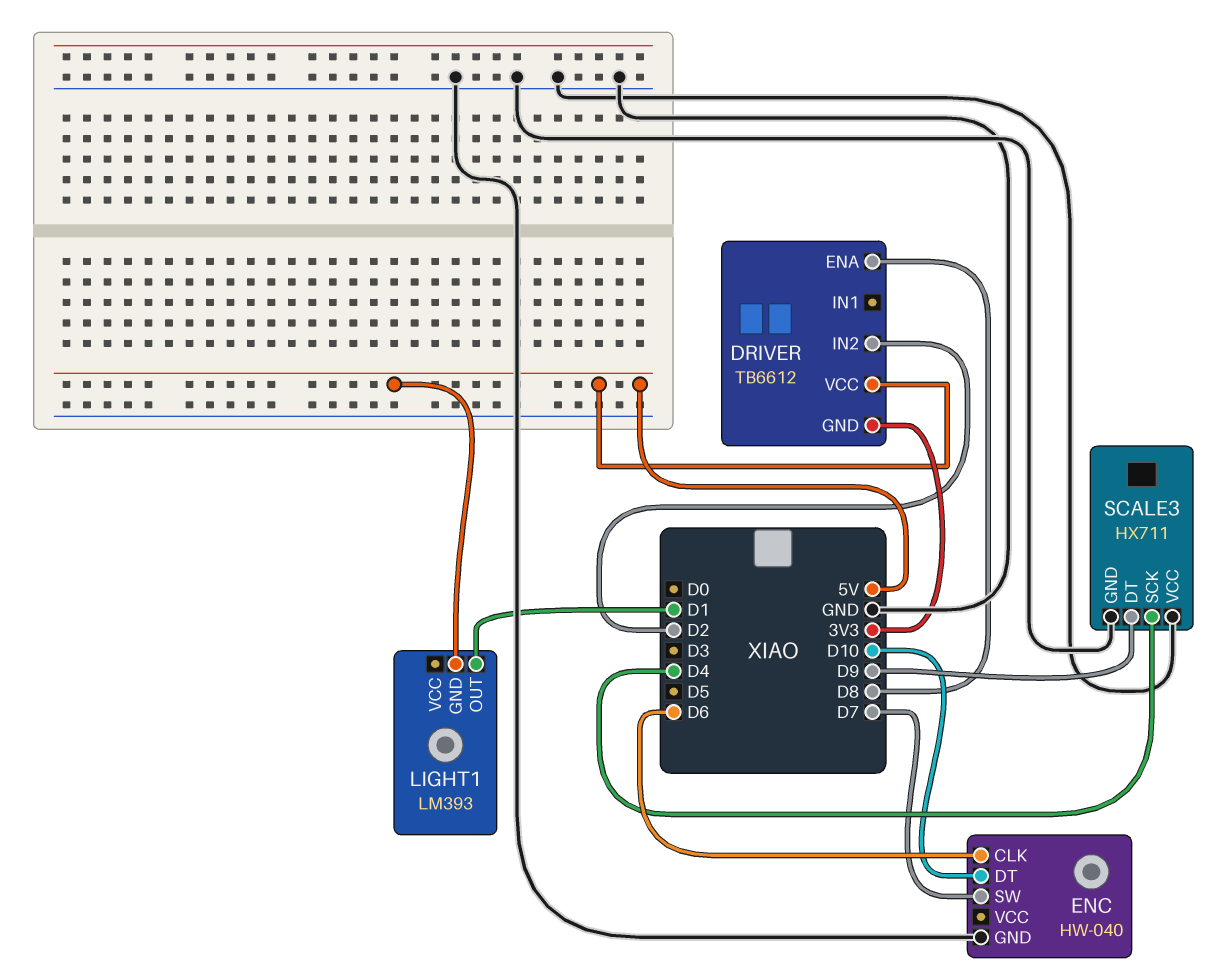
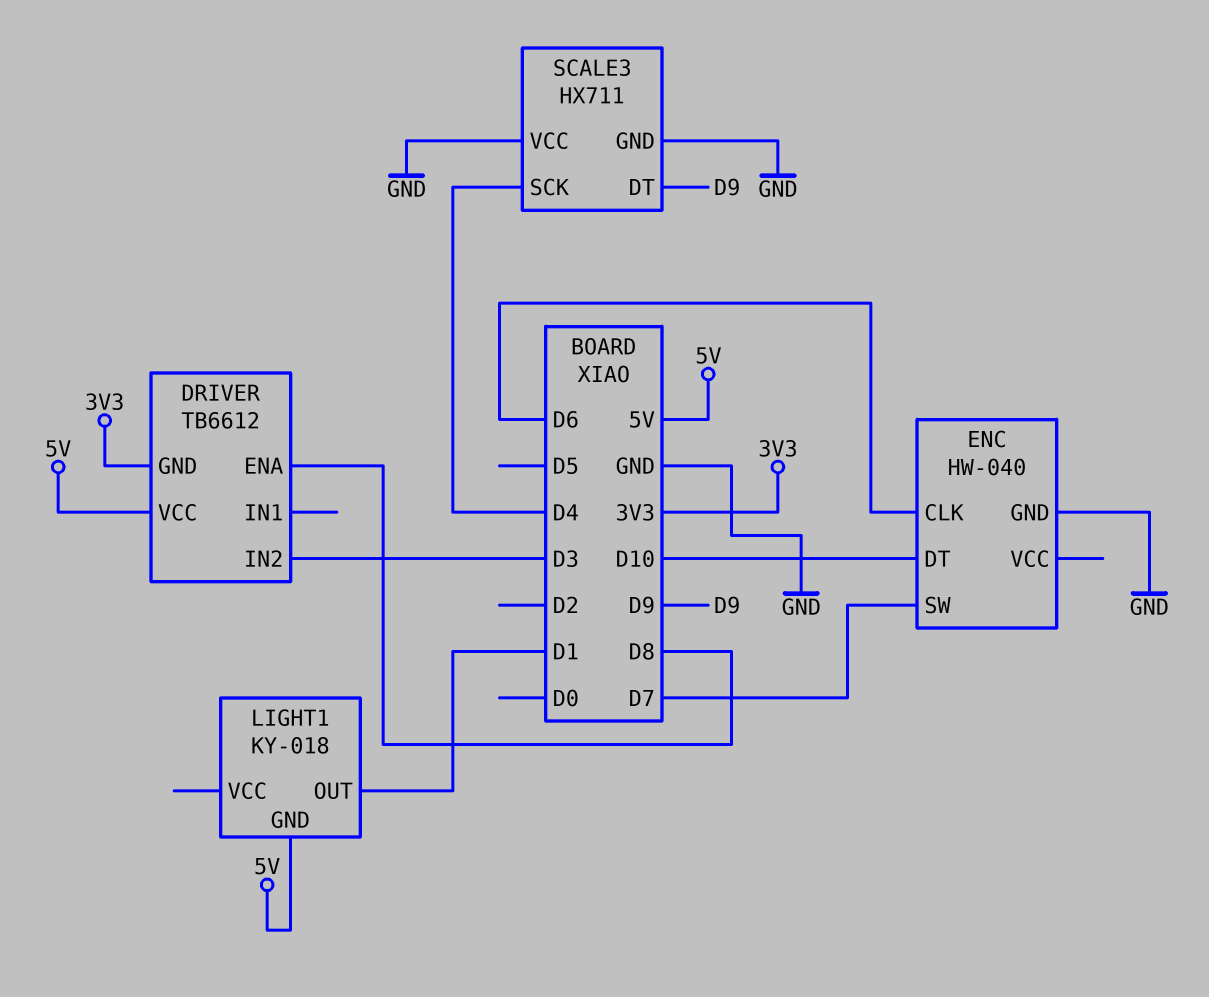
DRIVER pin IN2: D2 -> D3
LIGHT1: LM393 -> KY-018

